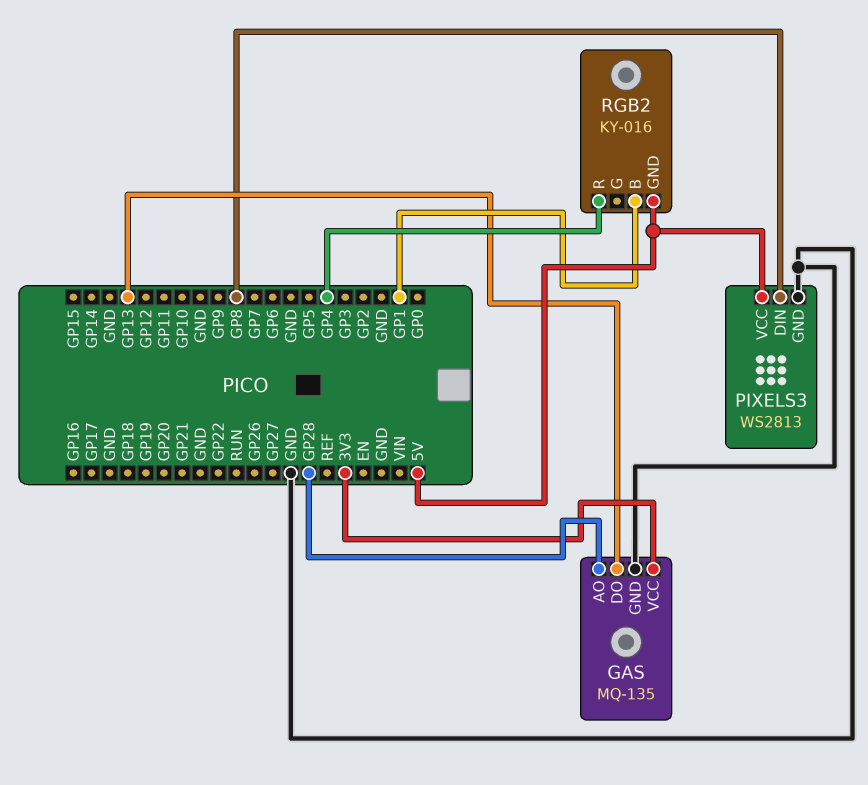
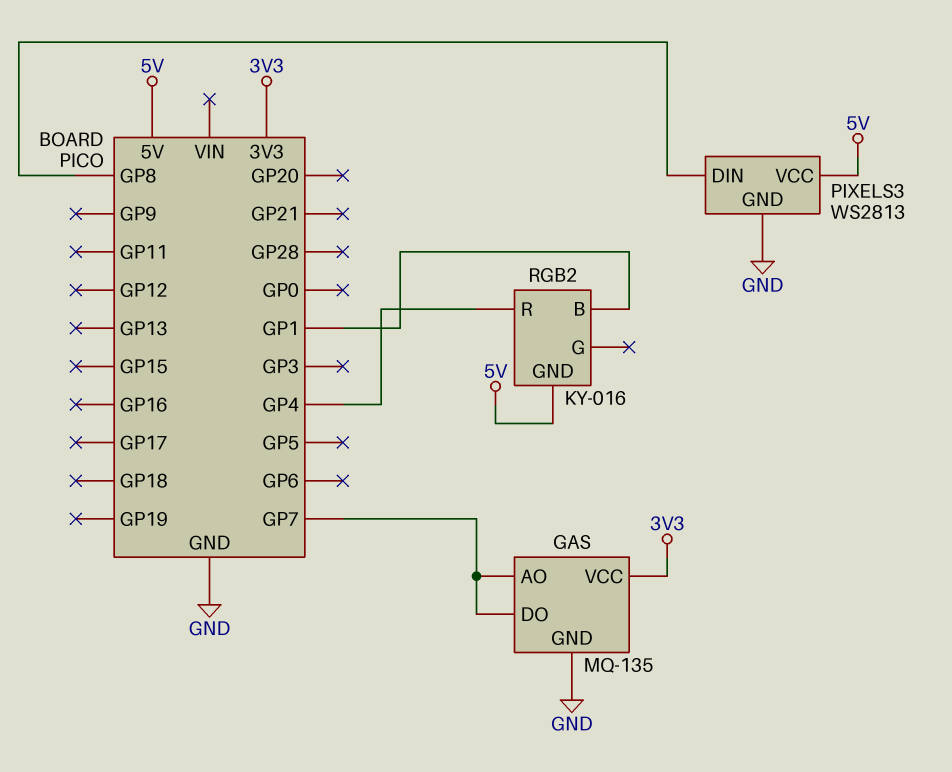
GAS pin AO: GP28 -> GP7
GAS pin DO: GP13 -> GP7

